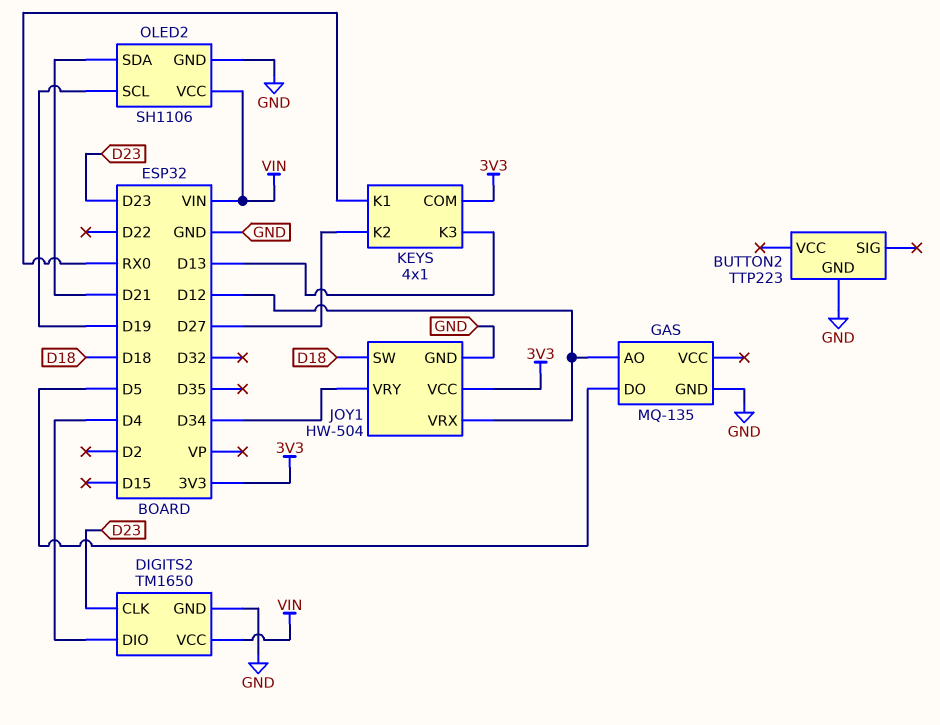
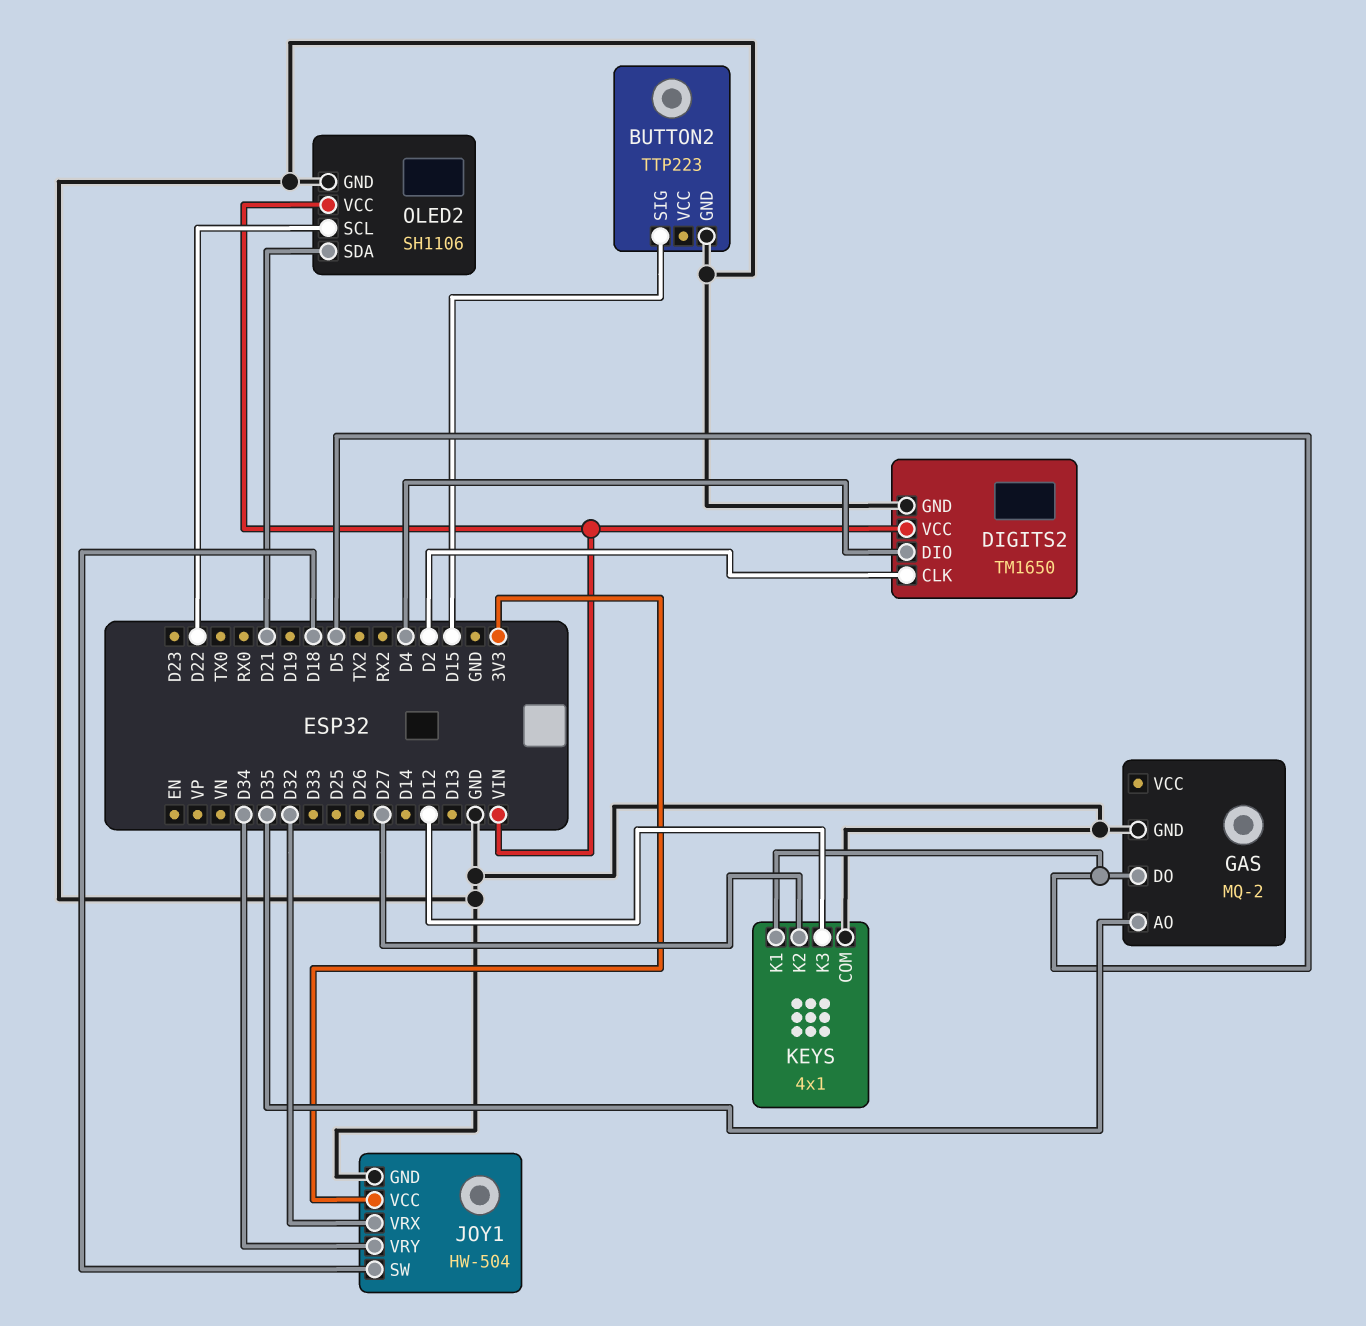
BUTTON2 pin SIG: none -> D15
DIGITS2 pin CLK: D23 -> D2
GAS: MQ-135 -> MQ-2
GAS pin AO: D12 -> D35
JOY1 pin VRX: D12 -> D32
KEYS pin COM: 3V3 -> GND
KEYS pin K1: RX0 -> D5
KEYS pin K3: D13 -> D12
OLED2 pin SCL: D19 -> D22

